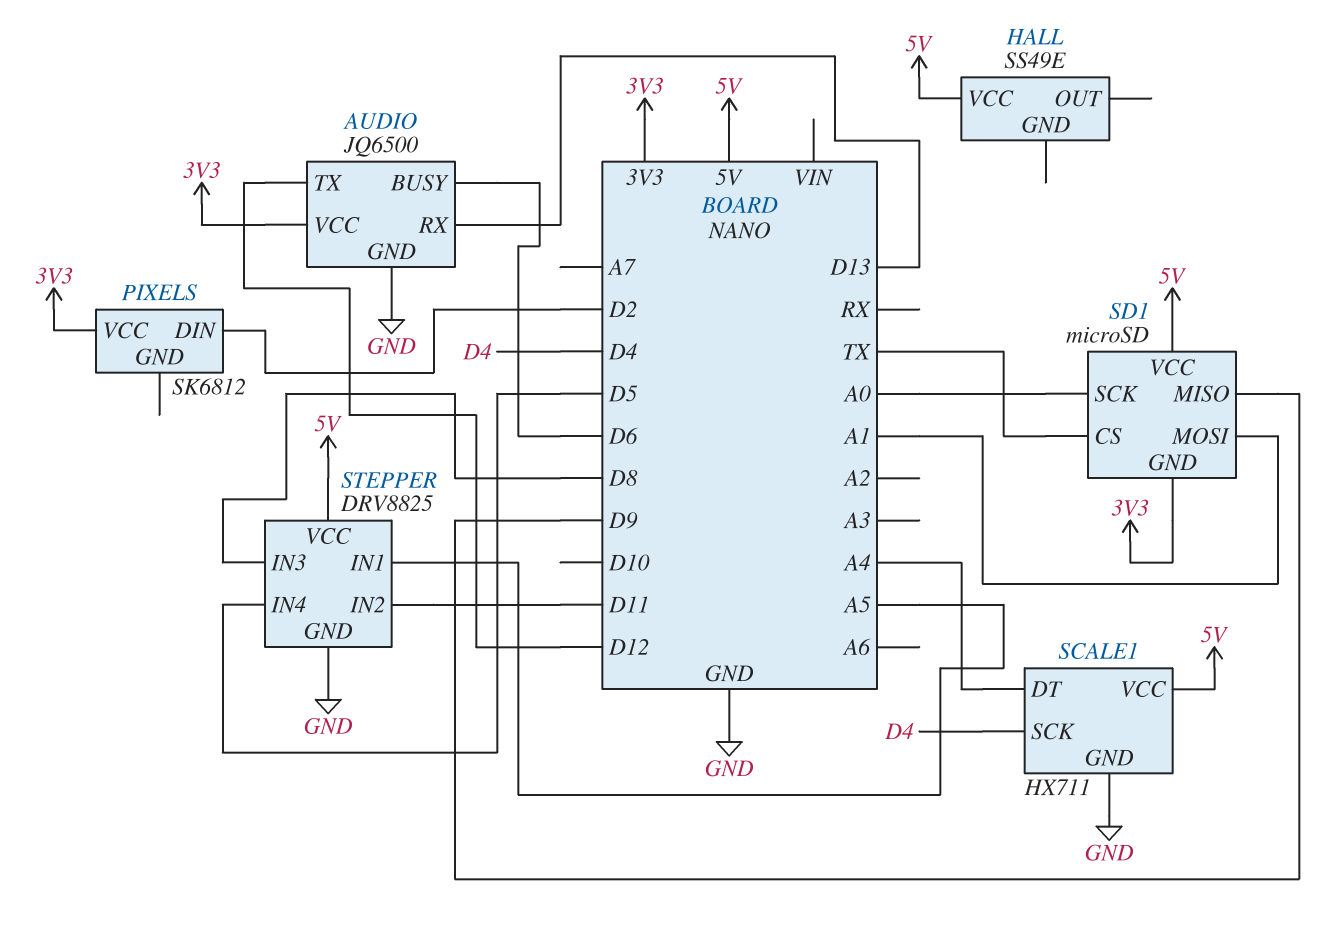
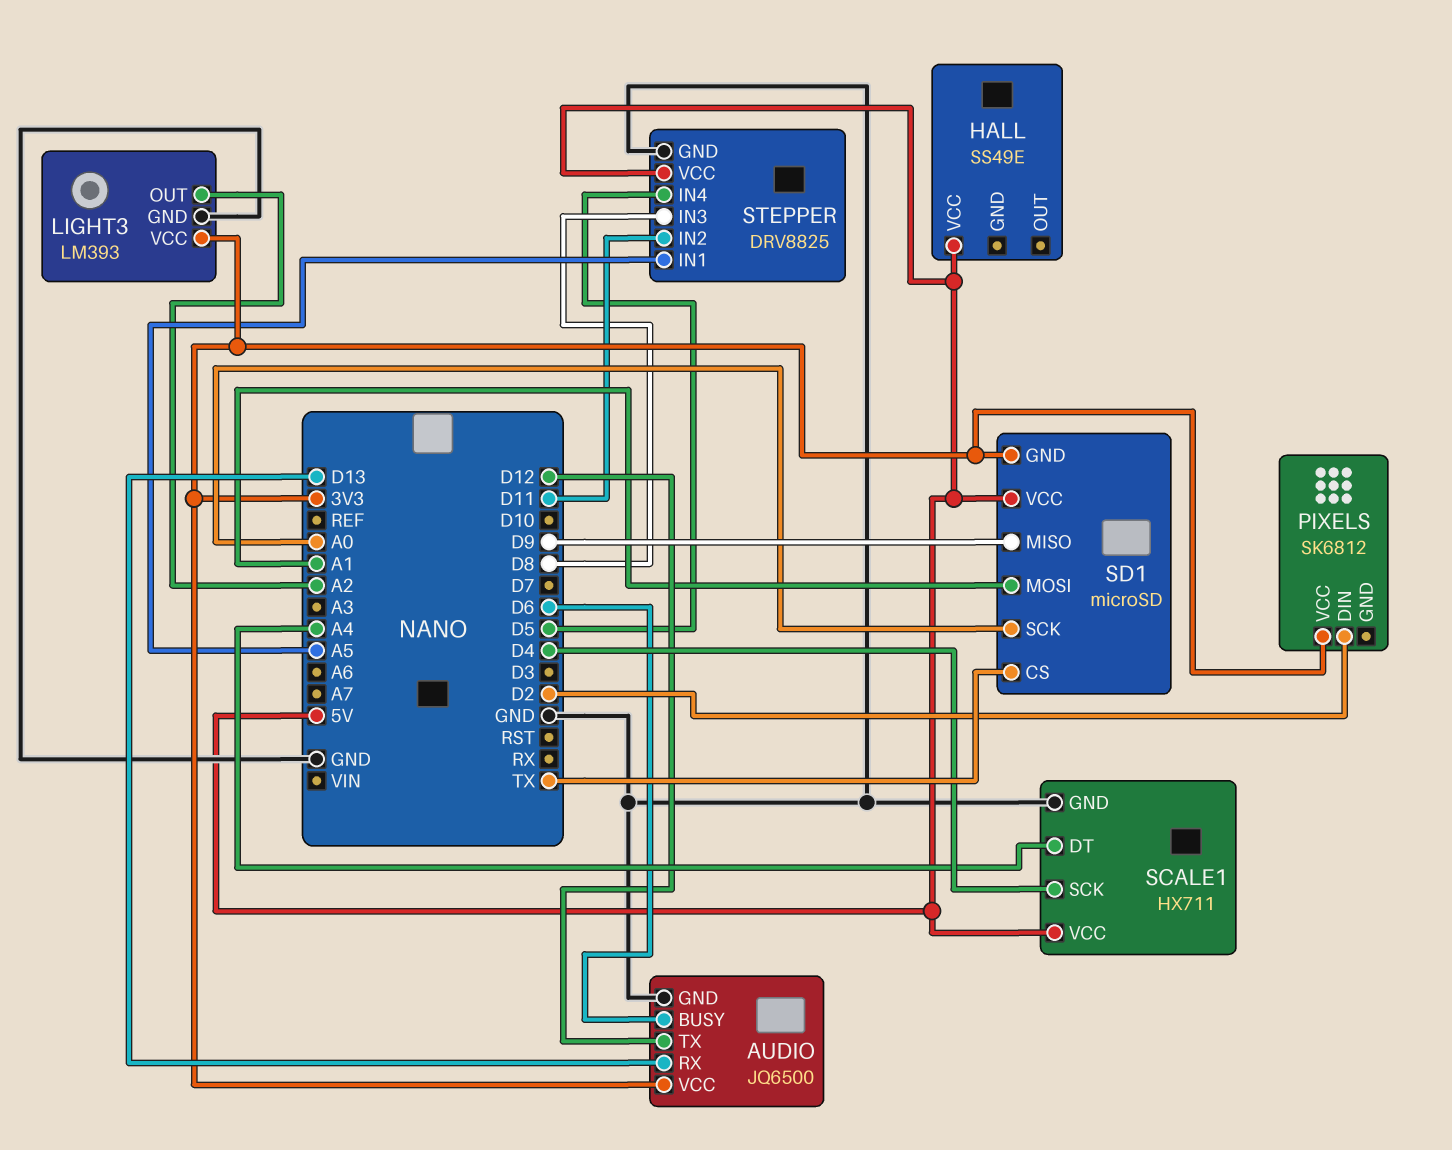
LIGHT3: none -> LM393
LIGHT3 pin GND: none -> GND
LIGHT3 pin OUT: none -> A2
LIGHT3 pin VCC: none -> 3V3

